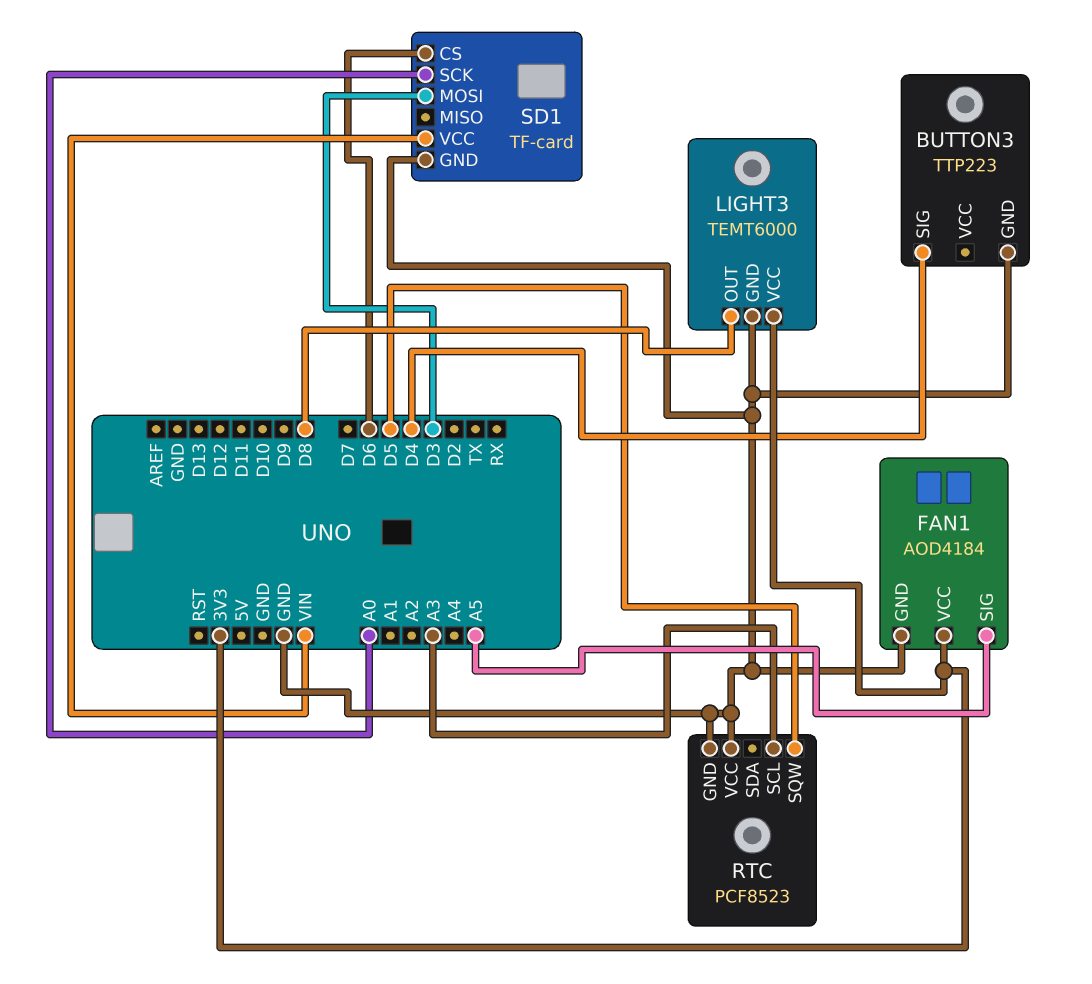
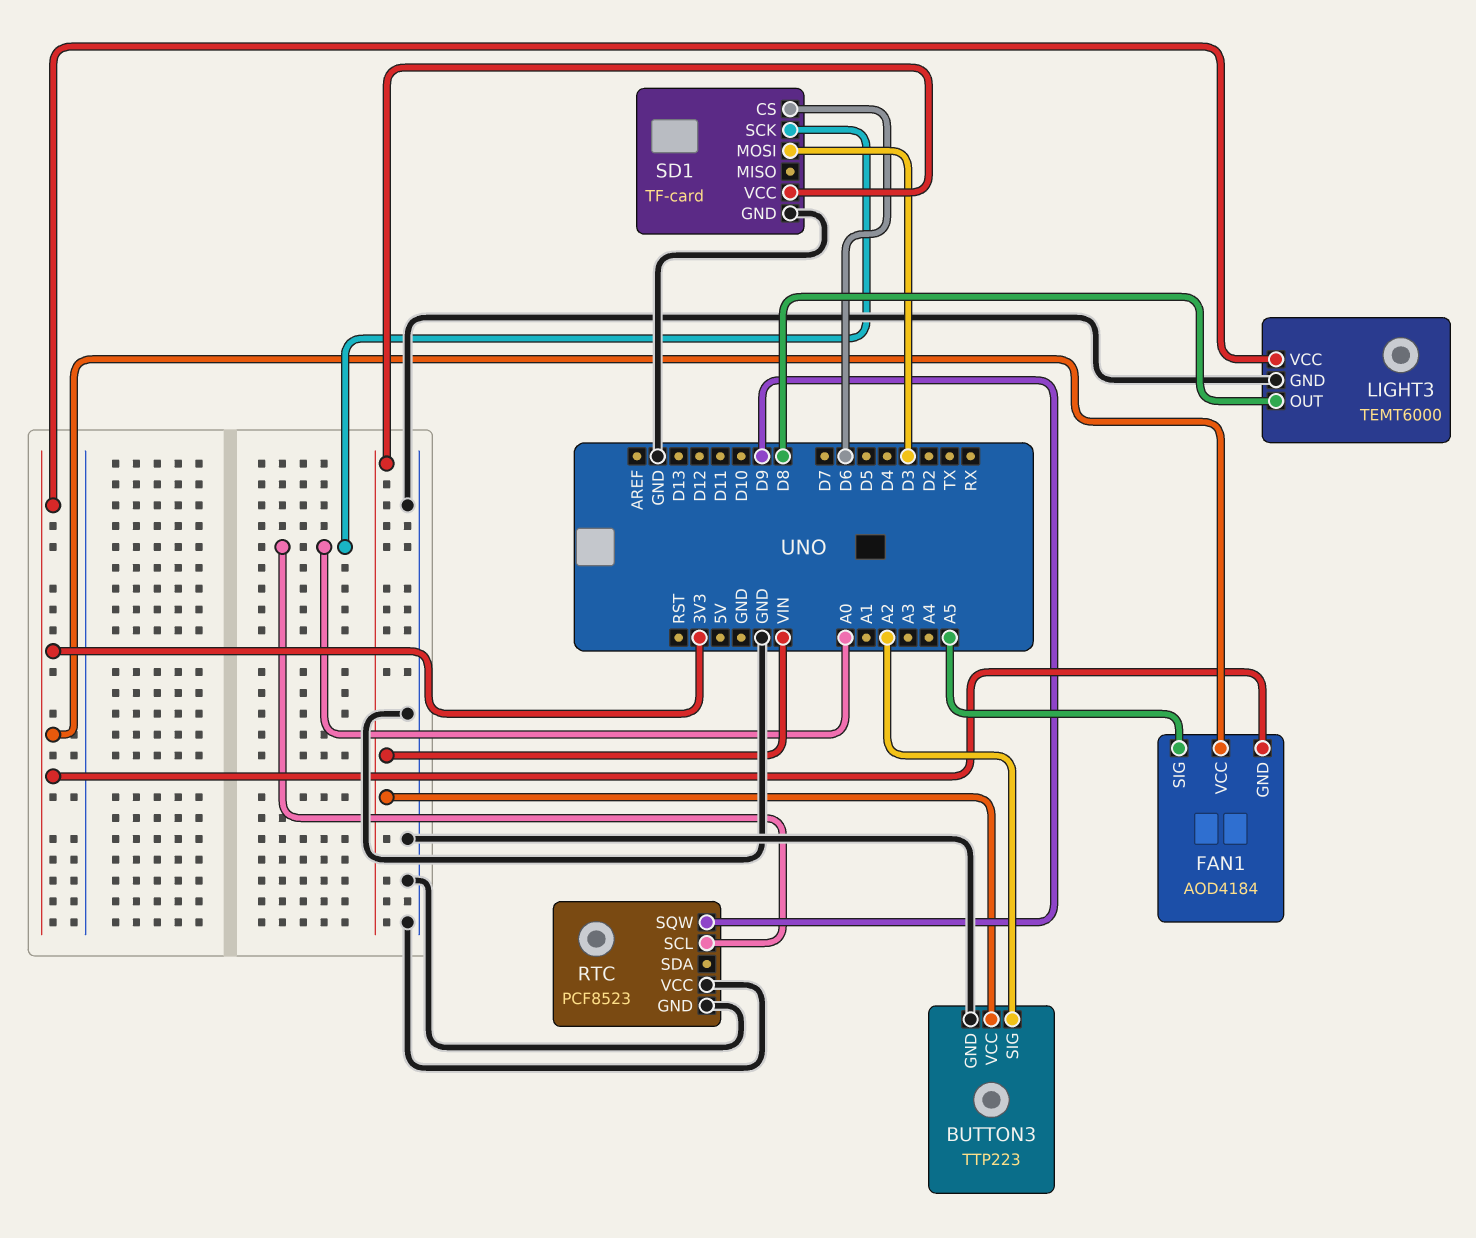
BUTTON3 pin SIG: D4 -> A2
BUTTON3 pin VCC: none -> VIN
FAN1 pin GND: GND -> 3V3
RTC pin SCL: A3 -> A0
RTC pin SQW: D5 -> D9

